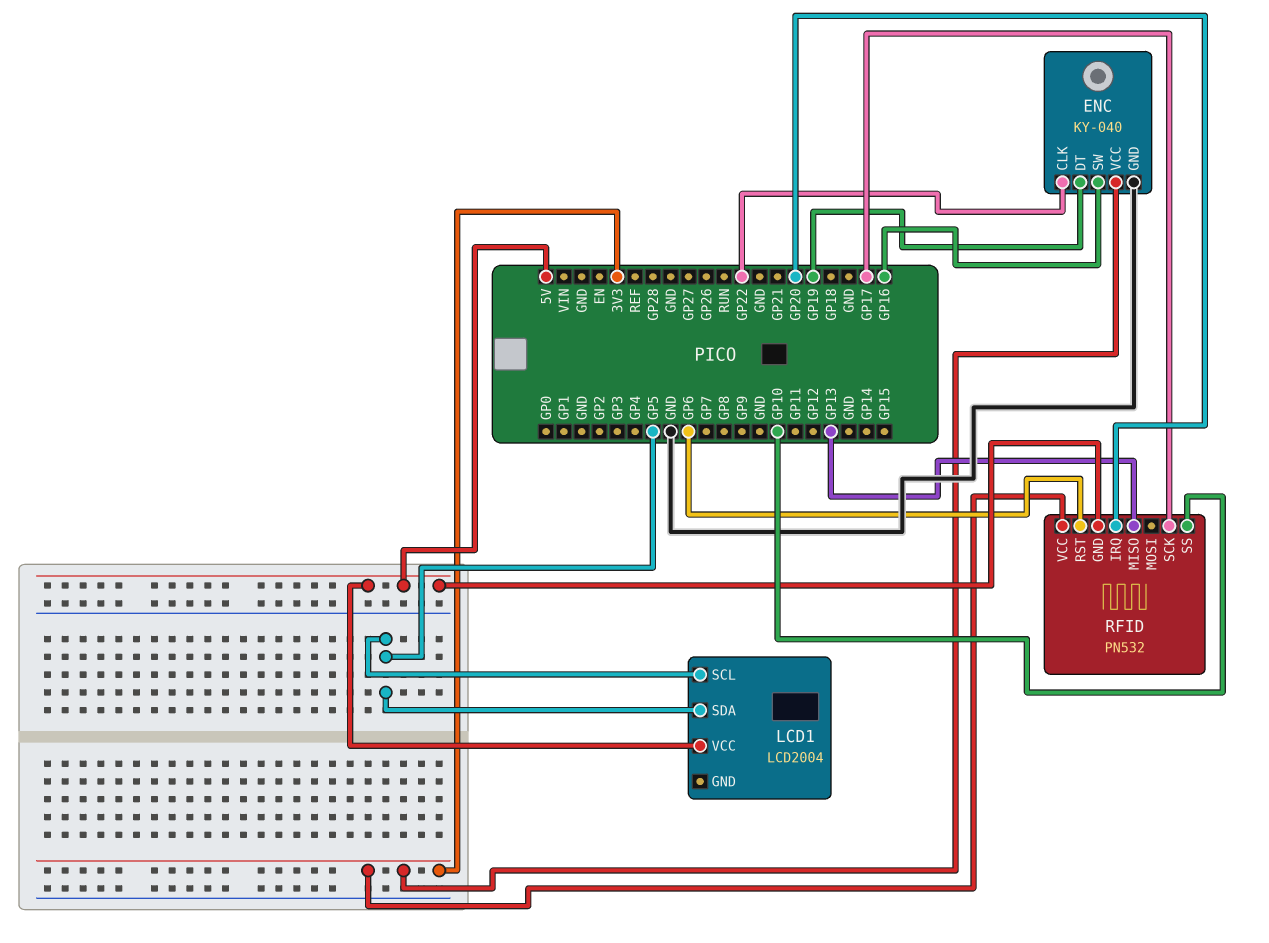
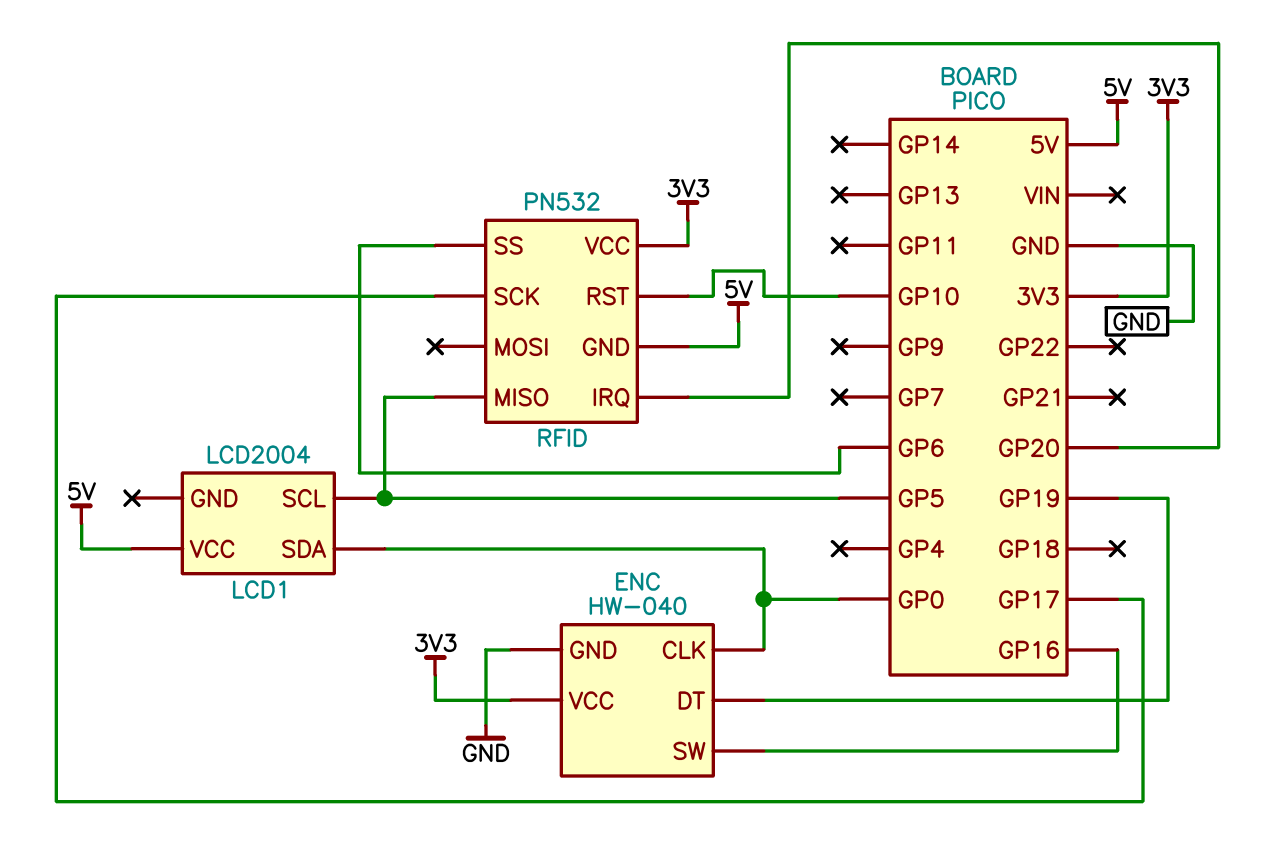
ENC: KY-040 -> HW-040
ENC pin CLK: GP22 -> GP0
LCD1 pin SDA: GP5 -> GP0
RFID pin MISO: GP13 -> GP5
RFID pin RST: GP6 -> GP10
RFID pin SS: GP10 -> GP6

